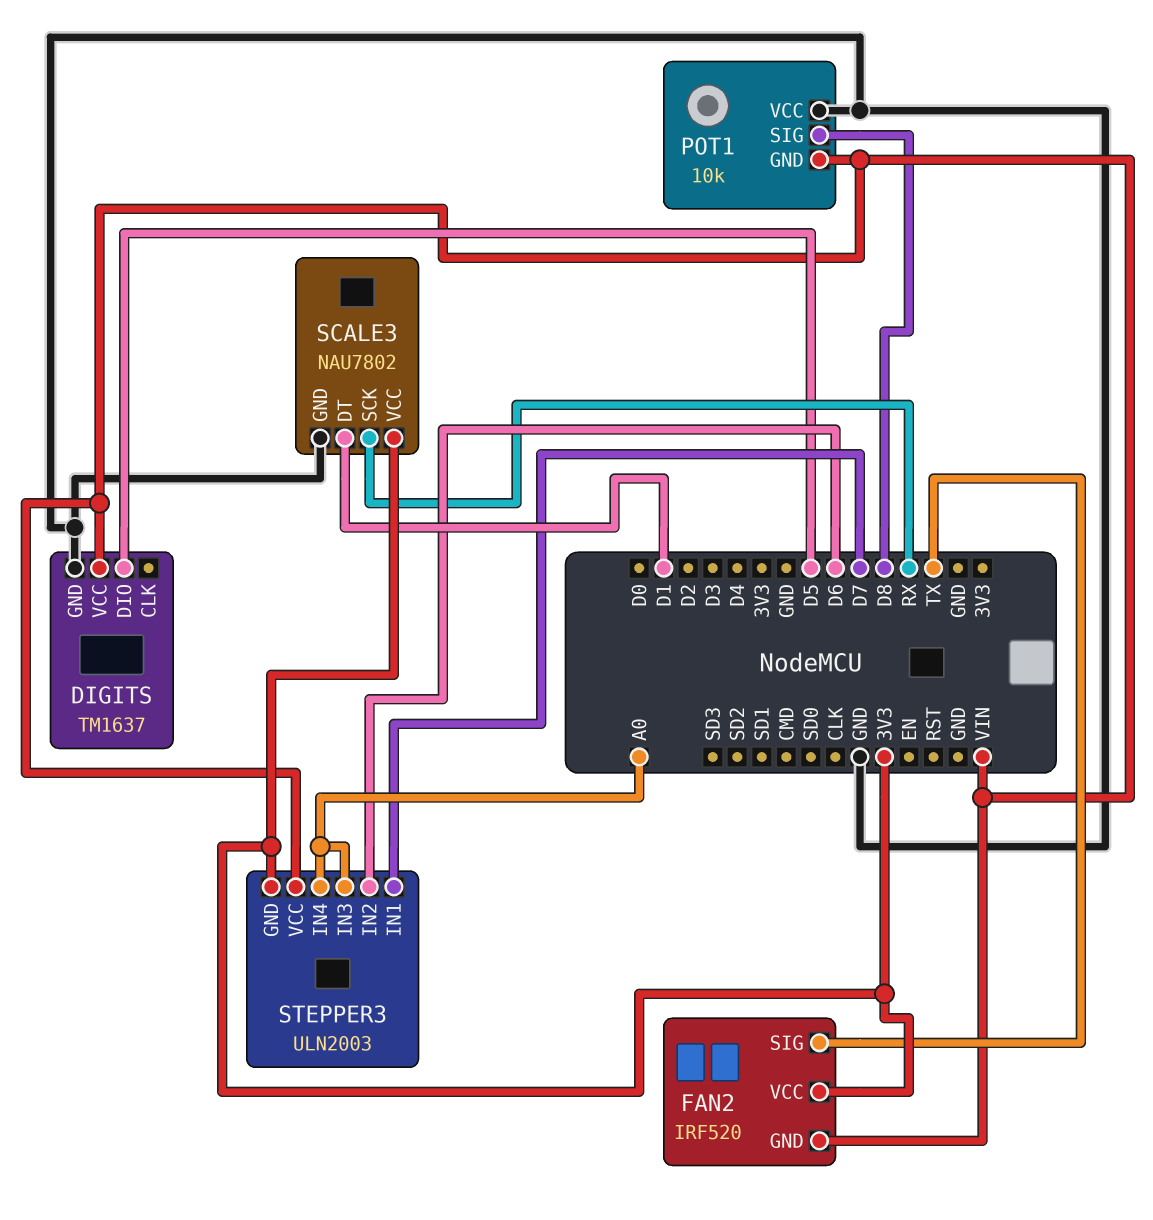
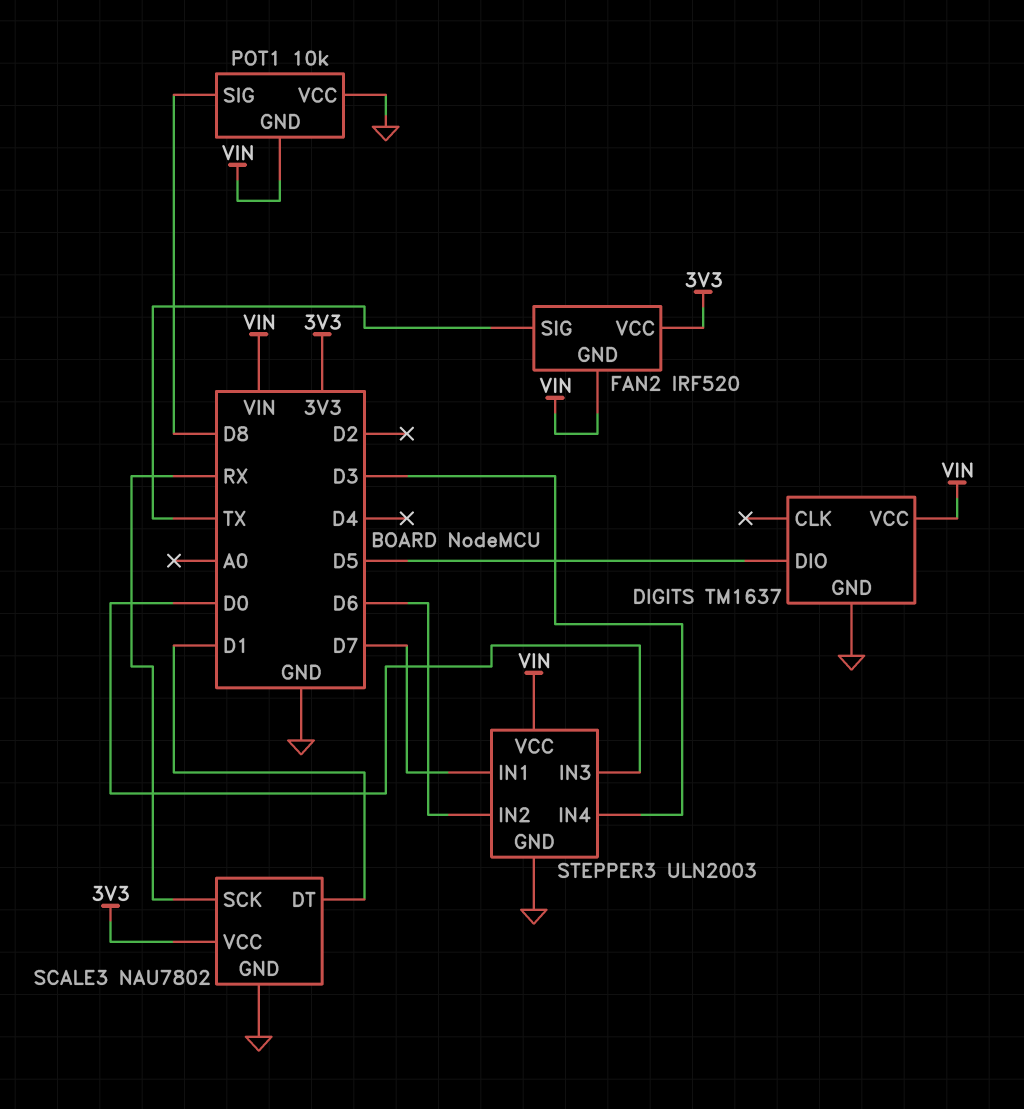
STEPPER3 pin GND: 3V3 -> GND
STEPPER3 pin IN3: A0 -> D0
STEPPER3 pin IN4: A0 -> D3

